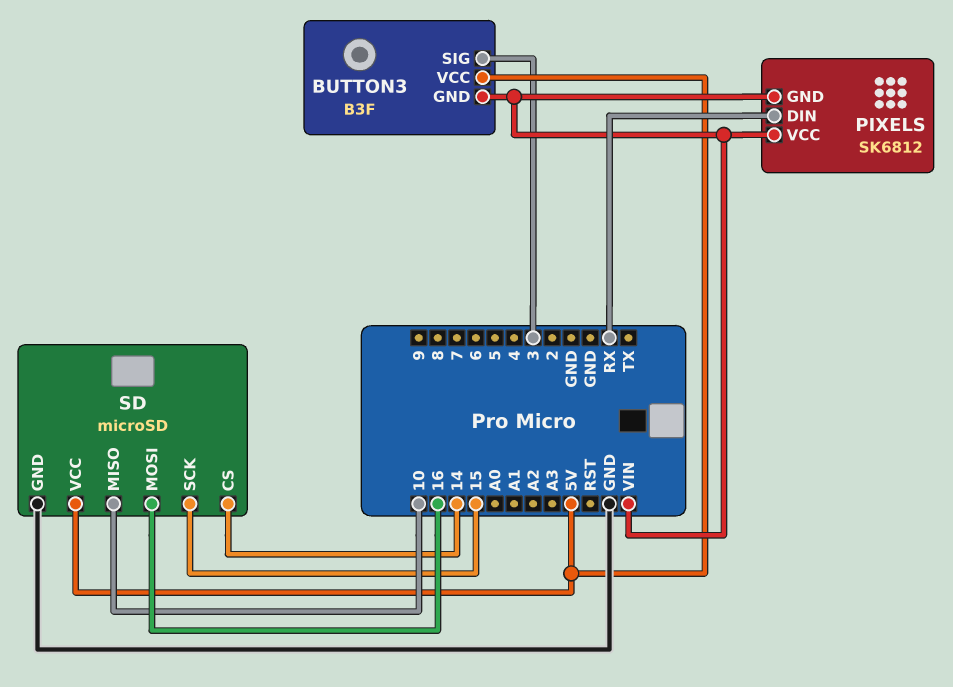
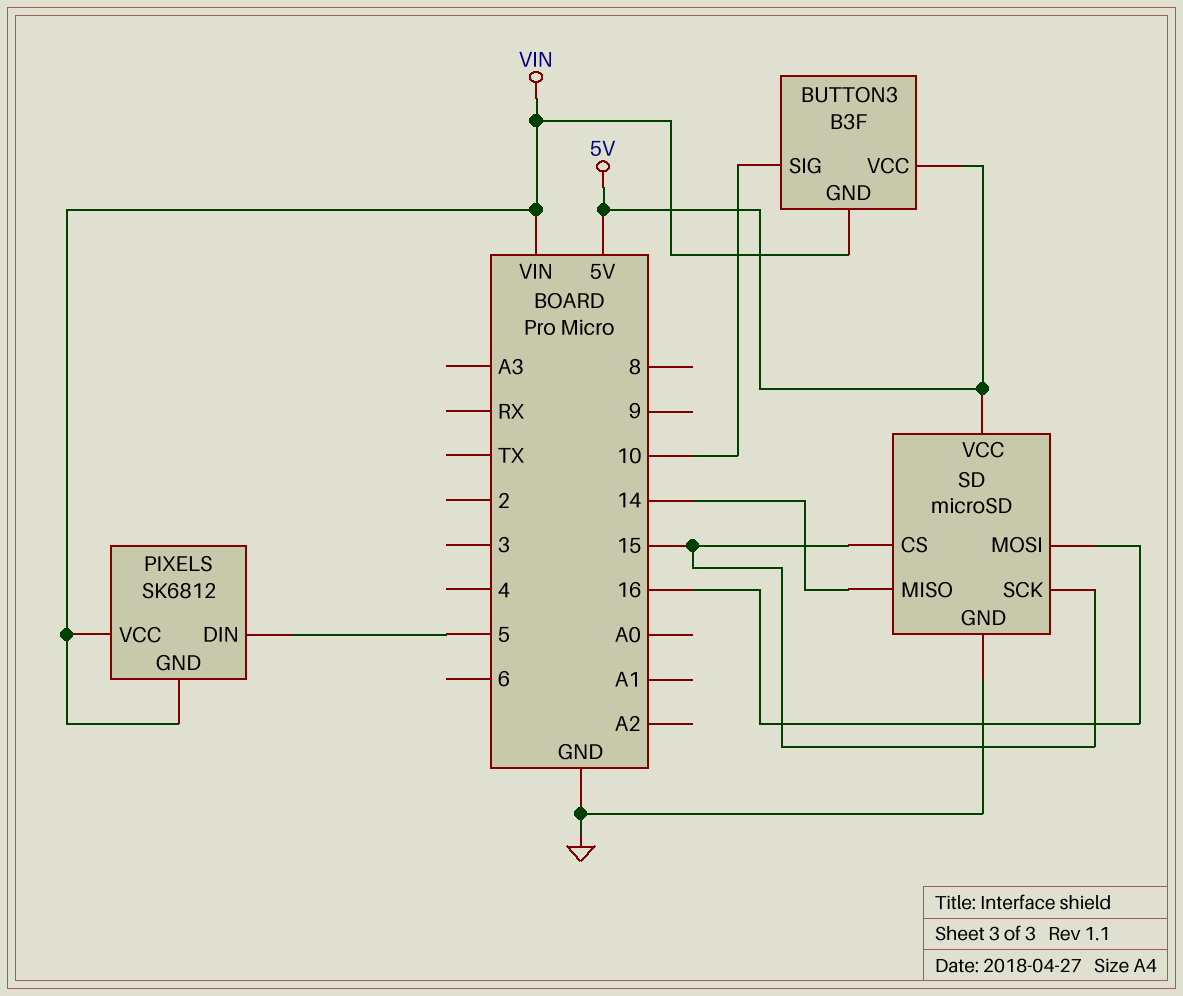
BUTTON3 pin SIG: 3 -> 10
PIXELS pin DIN: RX -> 5
SD pin CS: 14 -> 15
SD pin MISO: 10 -> 14

